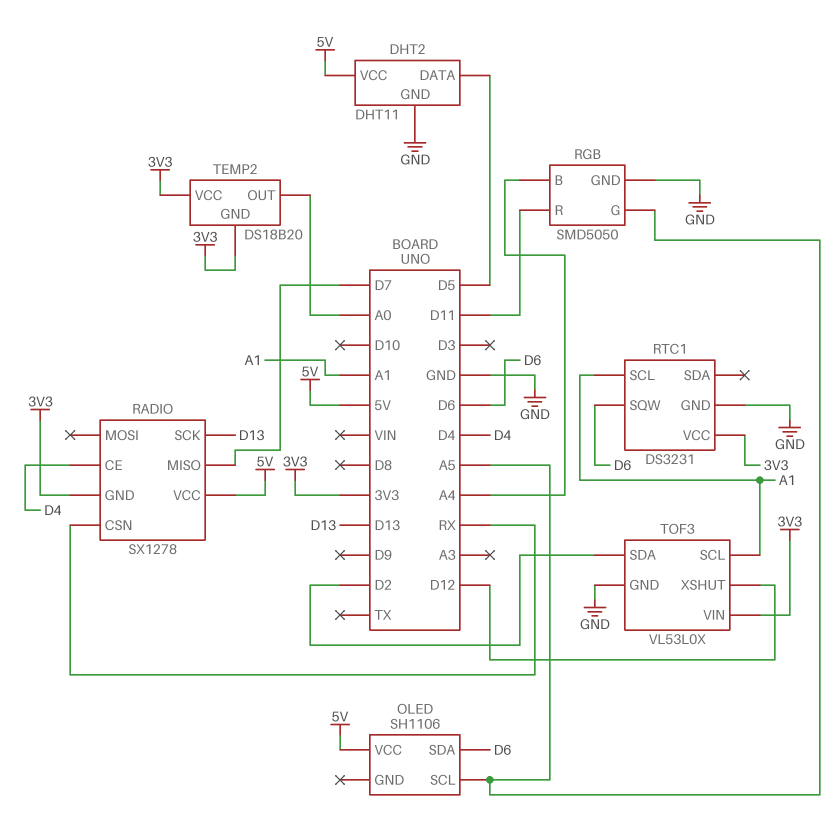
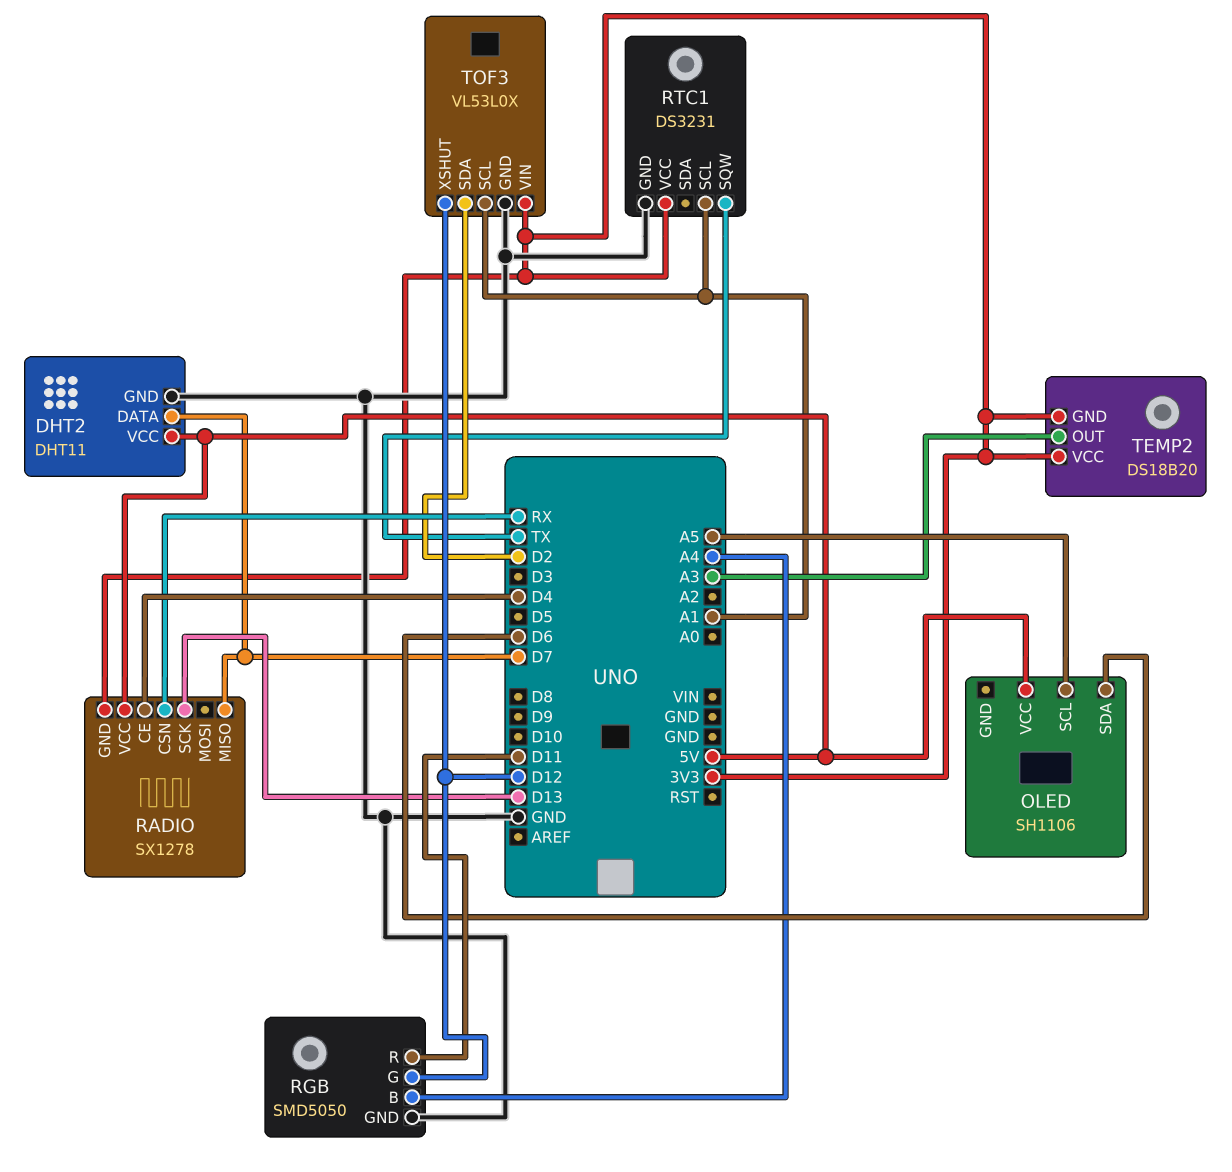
DHT2 pin DATA: D5 -> D7
RGB pin G: A5 -> D12
RTC1 pin SQW: D6 -> TX
TEMP2 pin OUT: A0 -> A3

